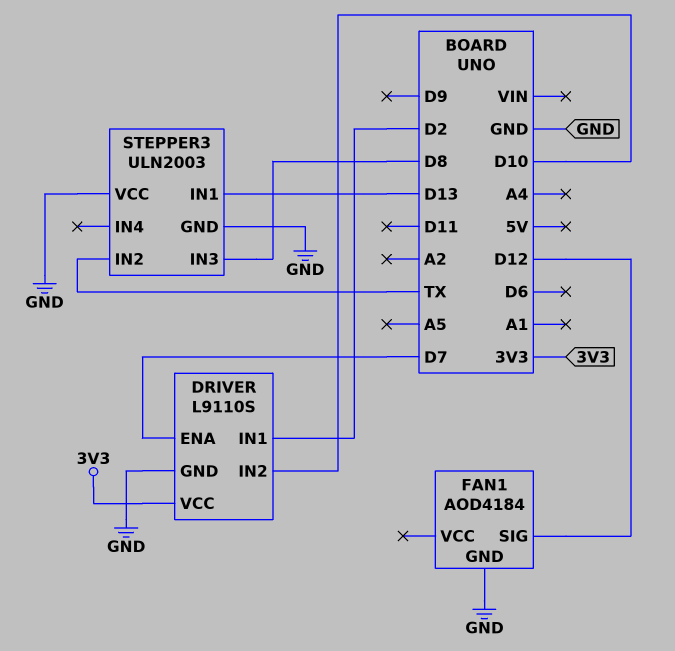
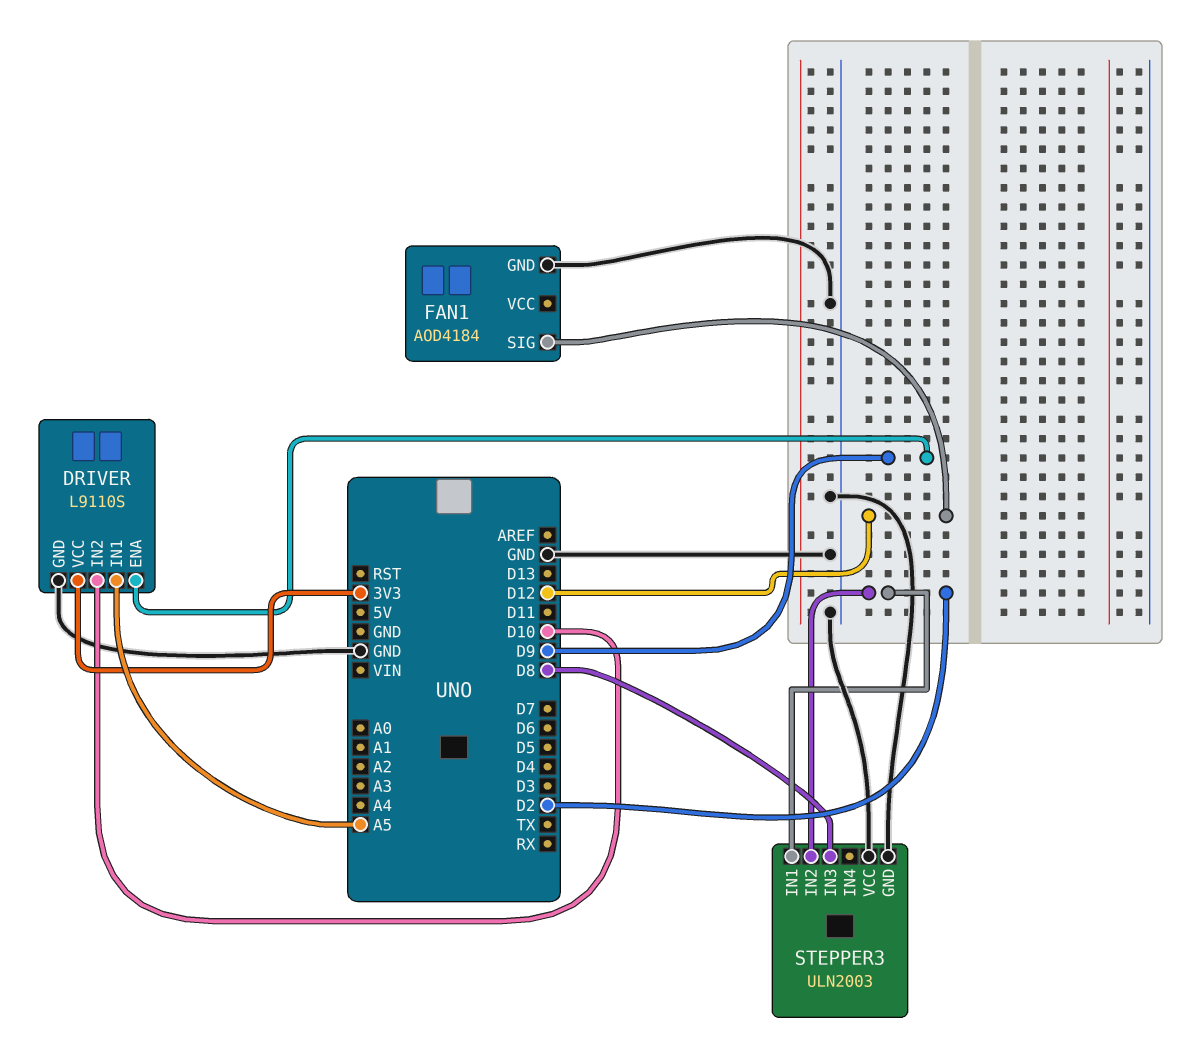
DRIVER pin ENA: D7 -> D9
DRIVER pin IN1: D2 -> A5
STEPPER3 pin IN1: D13 -> D2
STEPPER3 pin IN2: TX -> D2

